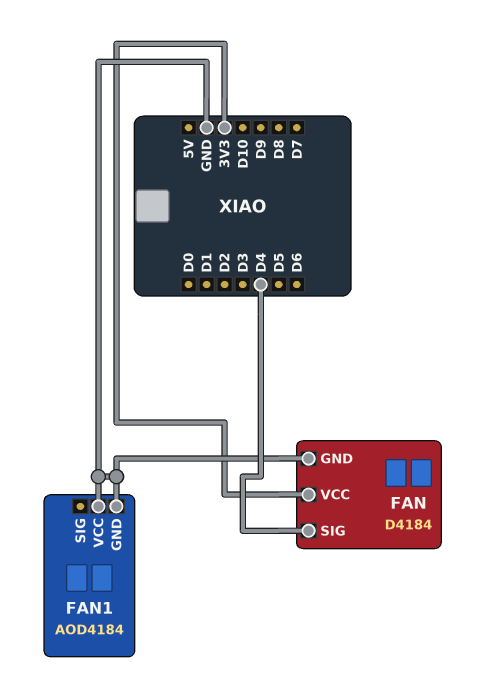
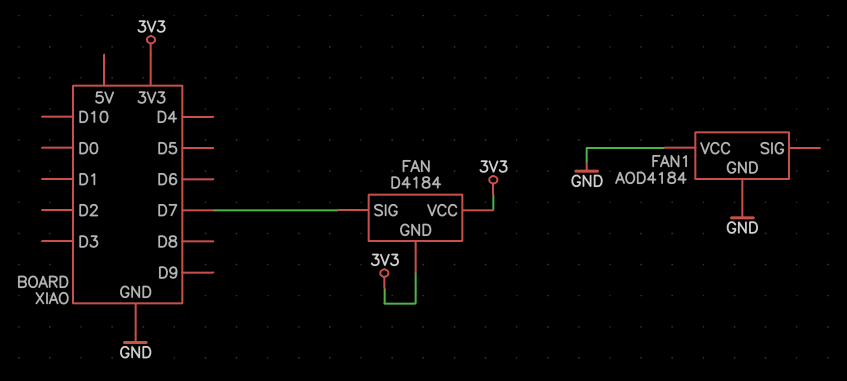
FAN pin GND: GND -> 3V3
FAN pin SIG: D4 -> D7

